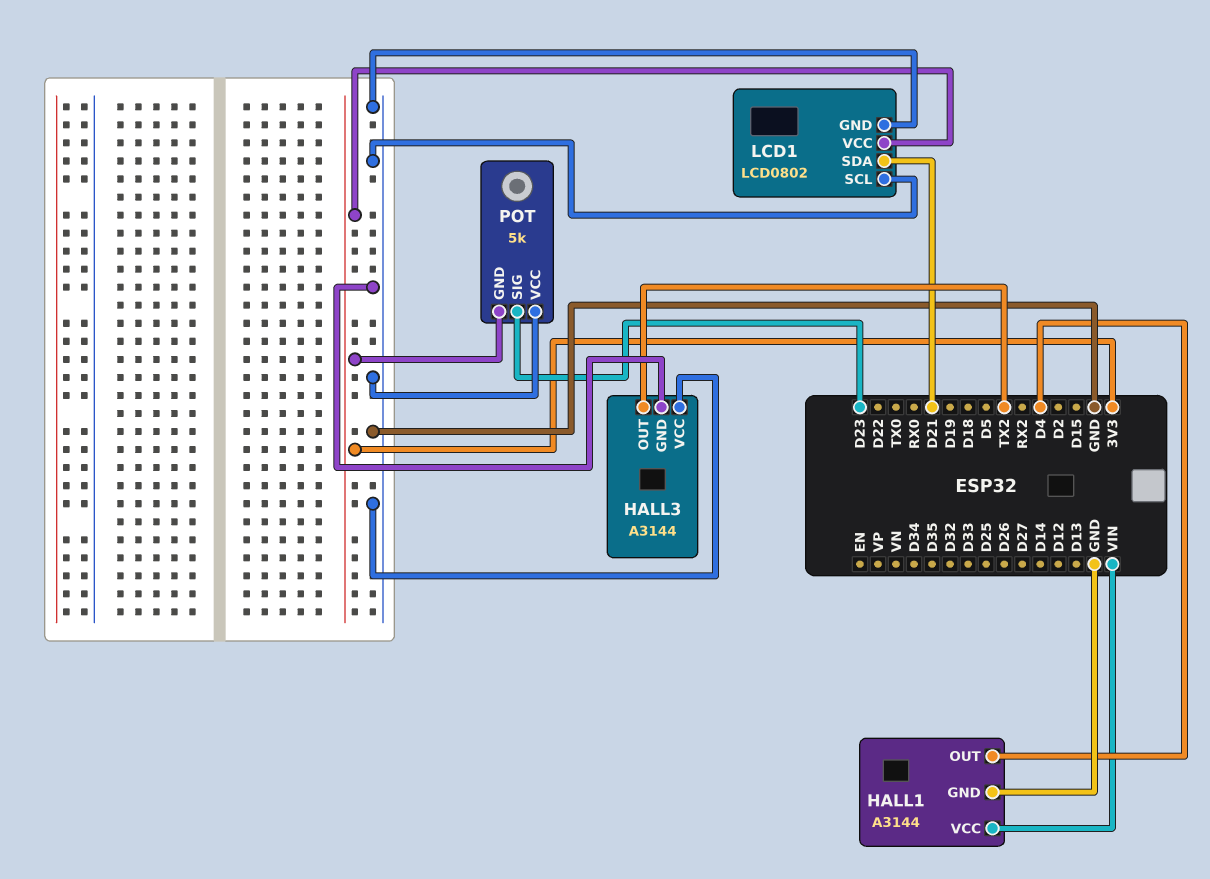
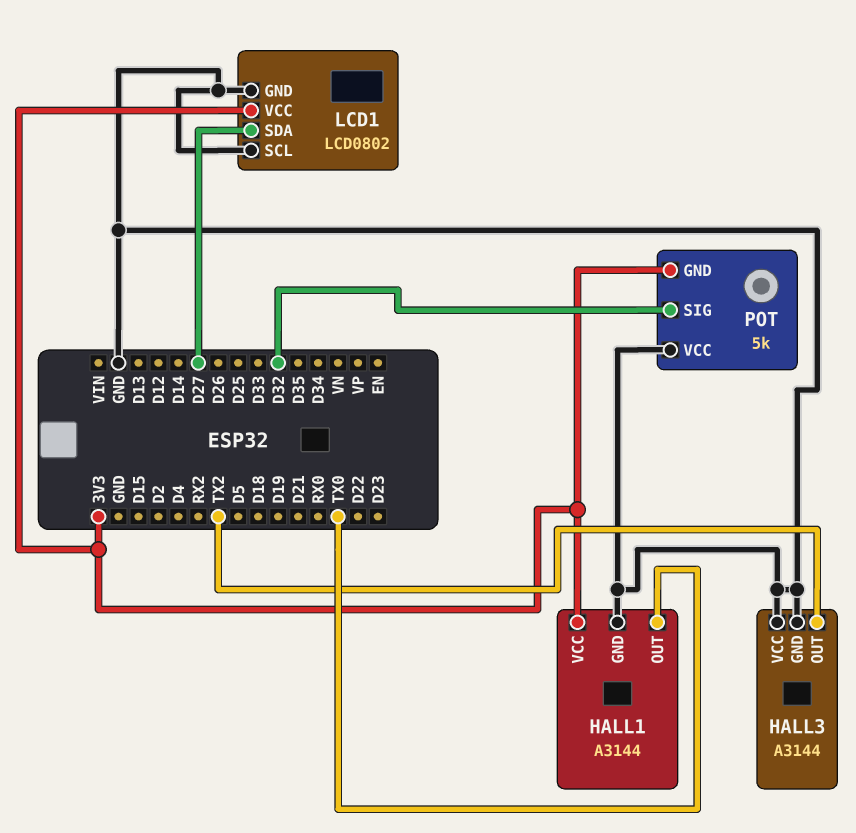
HALL1 pin OUT: D4 -> TX0
HALL1 pin VCC: VIN -> 3V3
LCD1 pin SDA: D21 -> D27
POT pin SIG: D23 -> D32

